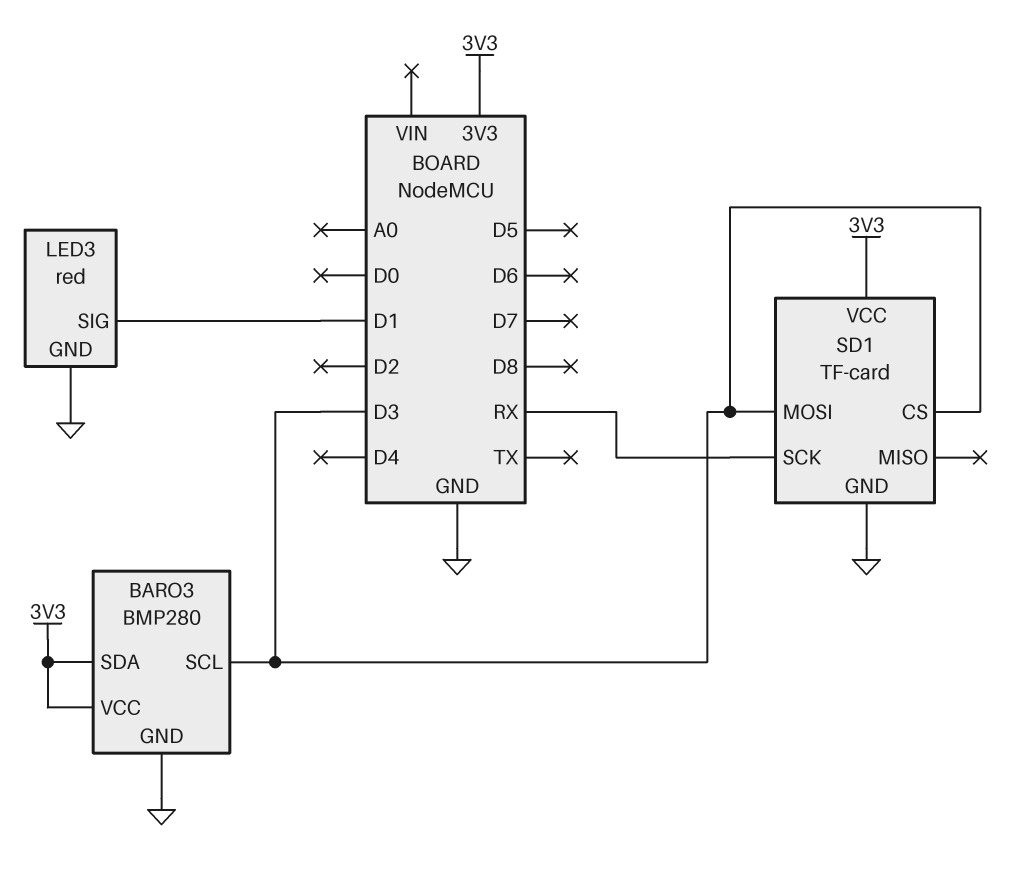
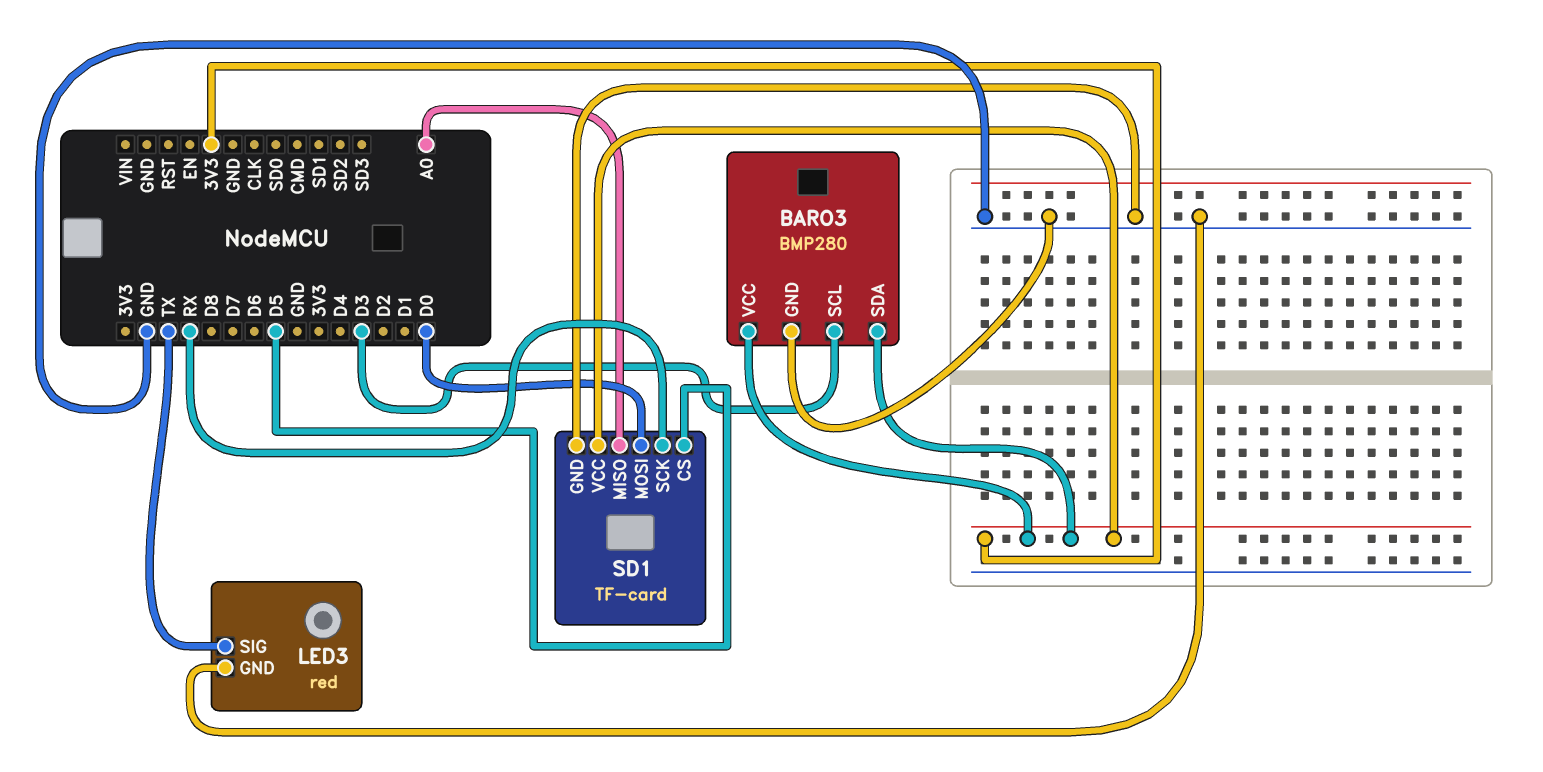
LED3 pin SIG: D1 -> TX
SD1 pin CS: D3 -> D5
SD1 pin MISO: none -> A0
SD1 pin MOSI: D3 -> D0

